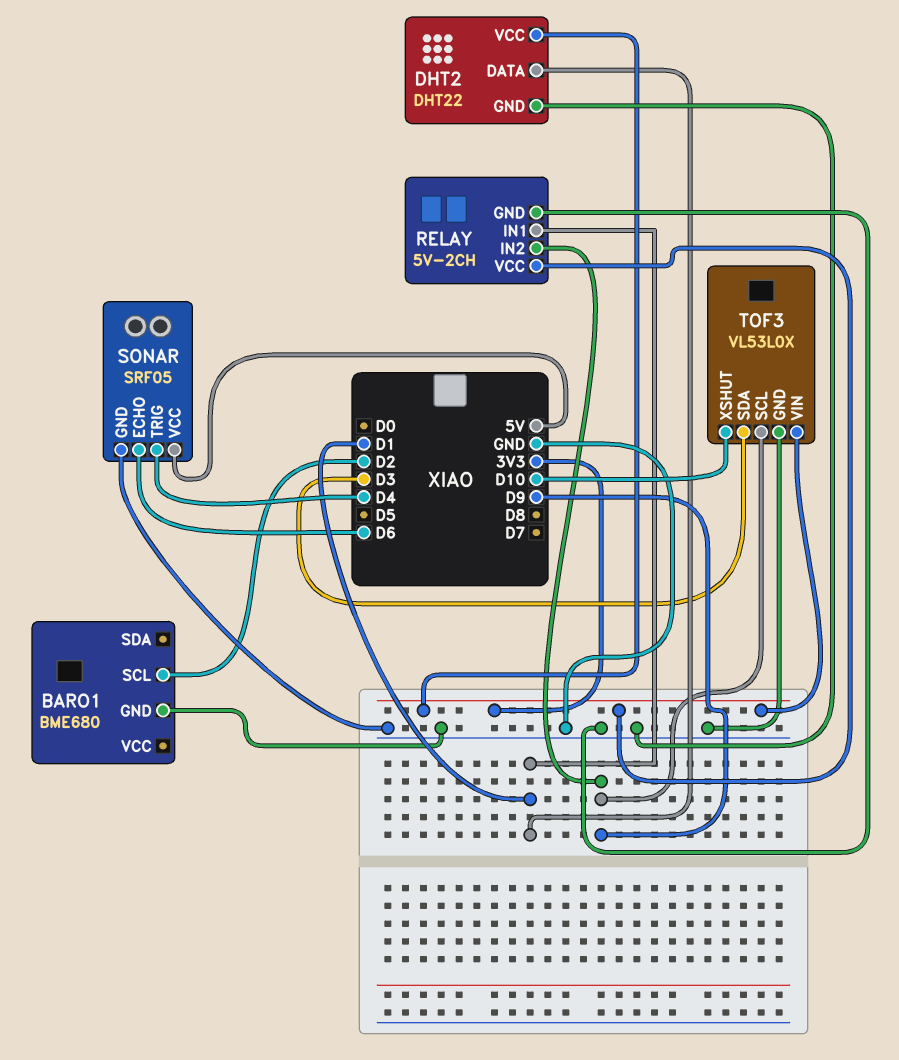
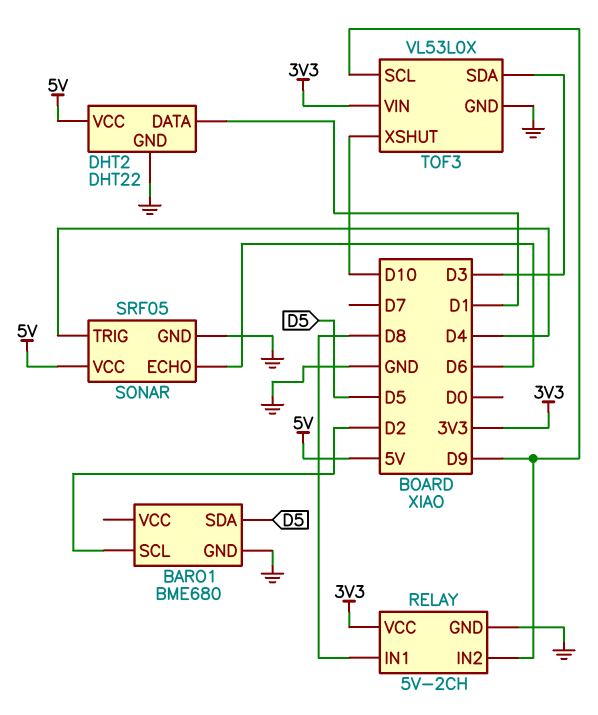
BARO1 pin SDA: none -> D5
DHT2 pin VCC: 3V3 -> 5V
RELAY pin IN1: D1 -> D8

